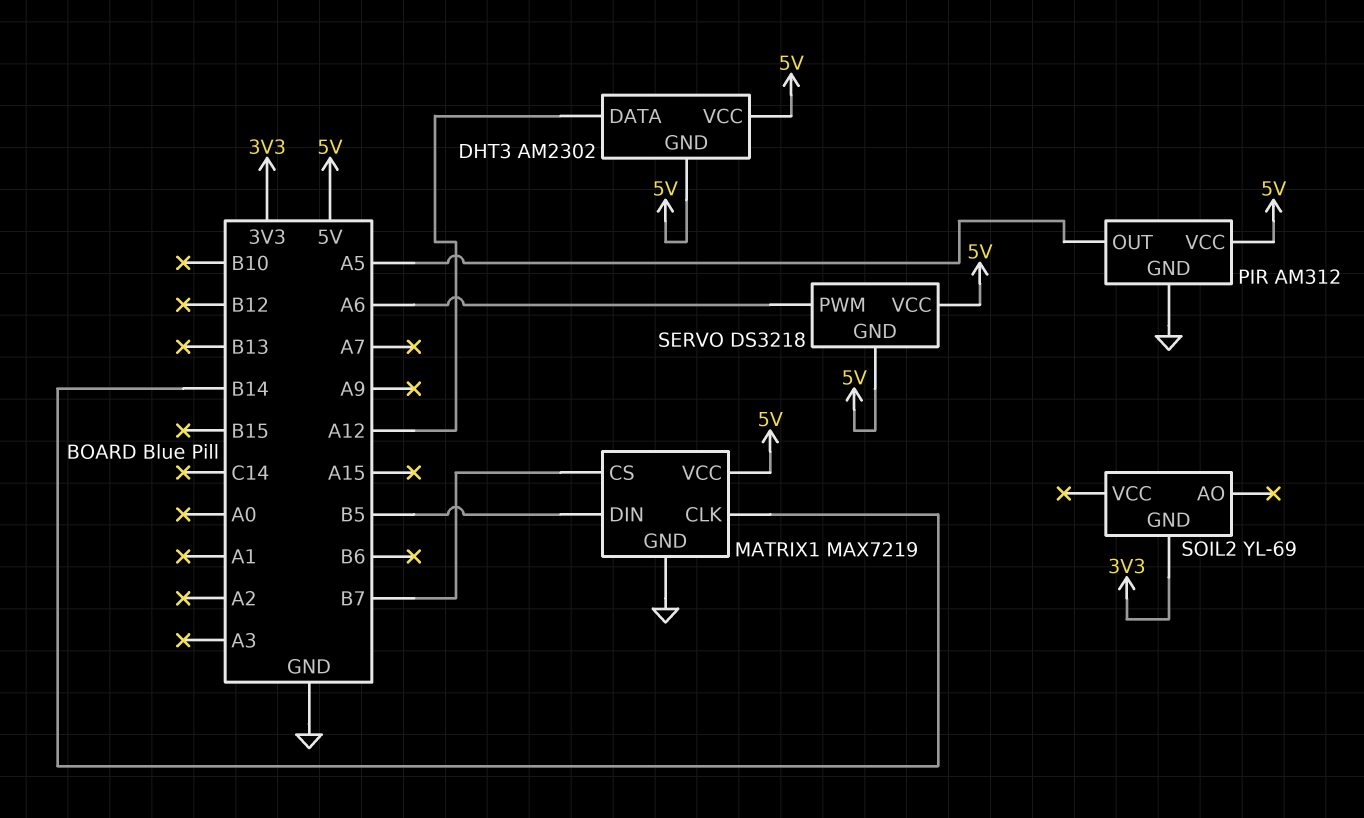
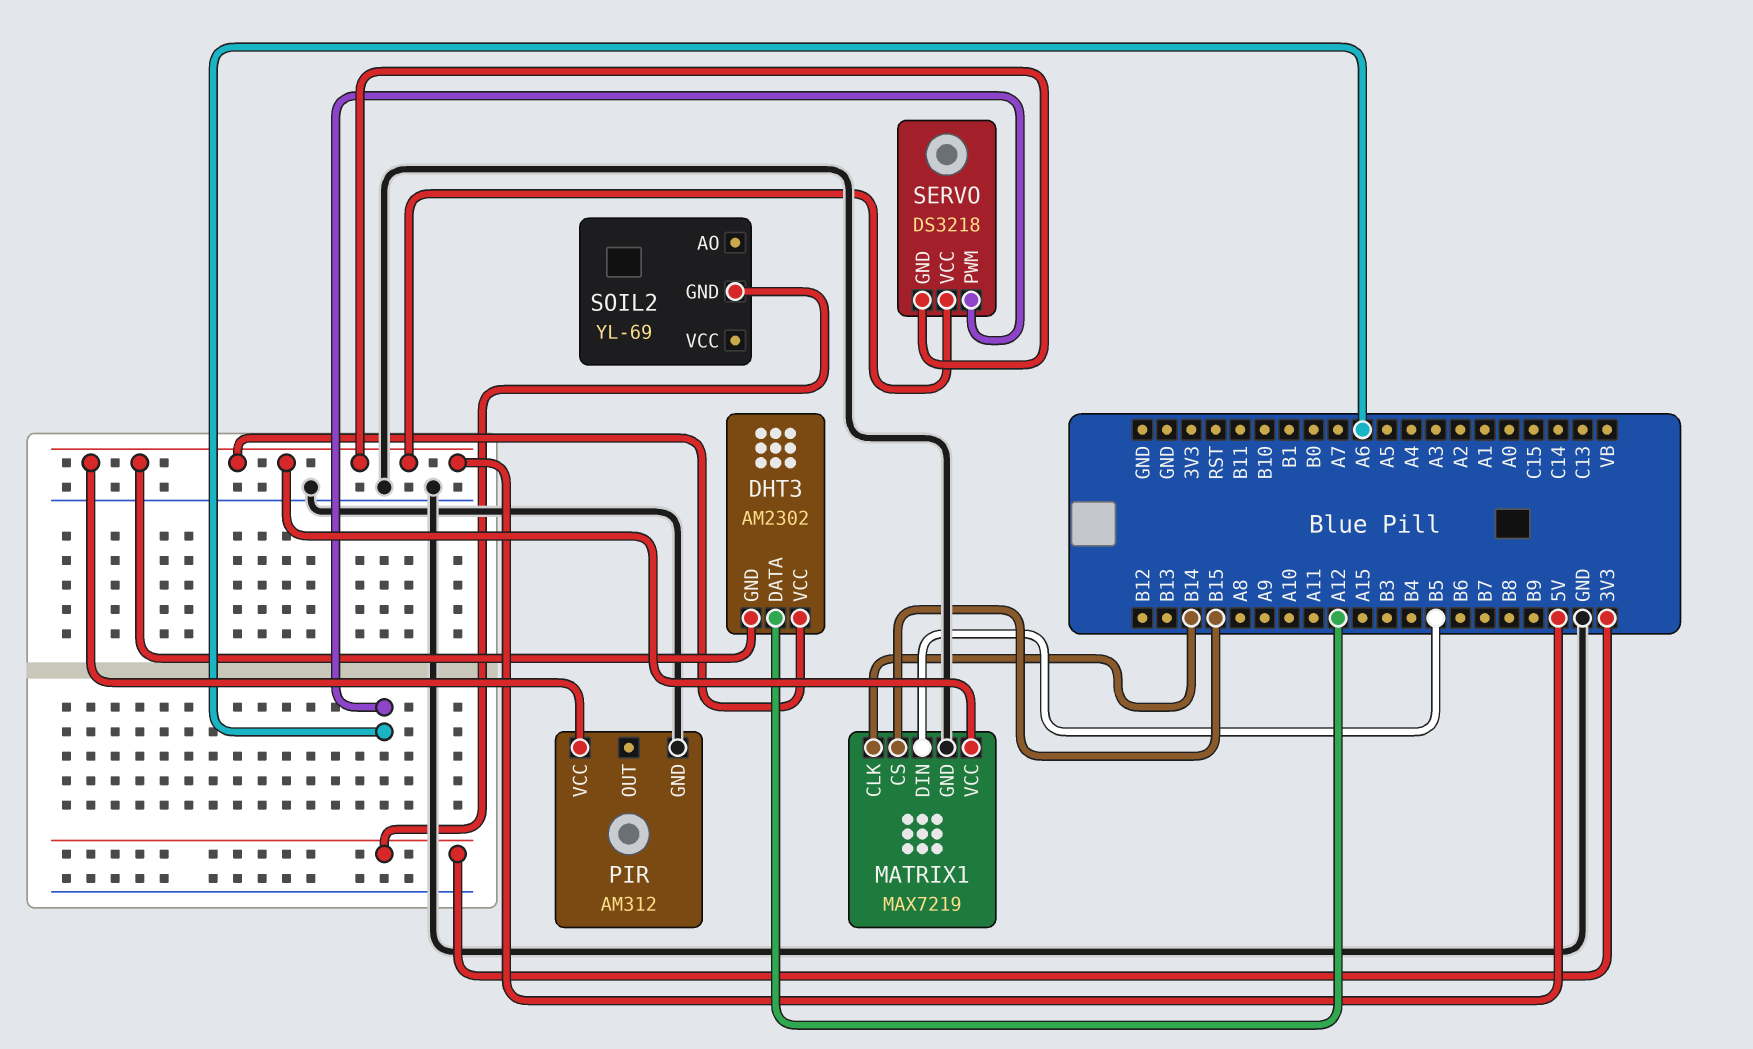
MATRIX1 pin CS: B7 -> B15
PIR pin OUT: A5 -> none

